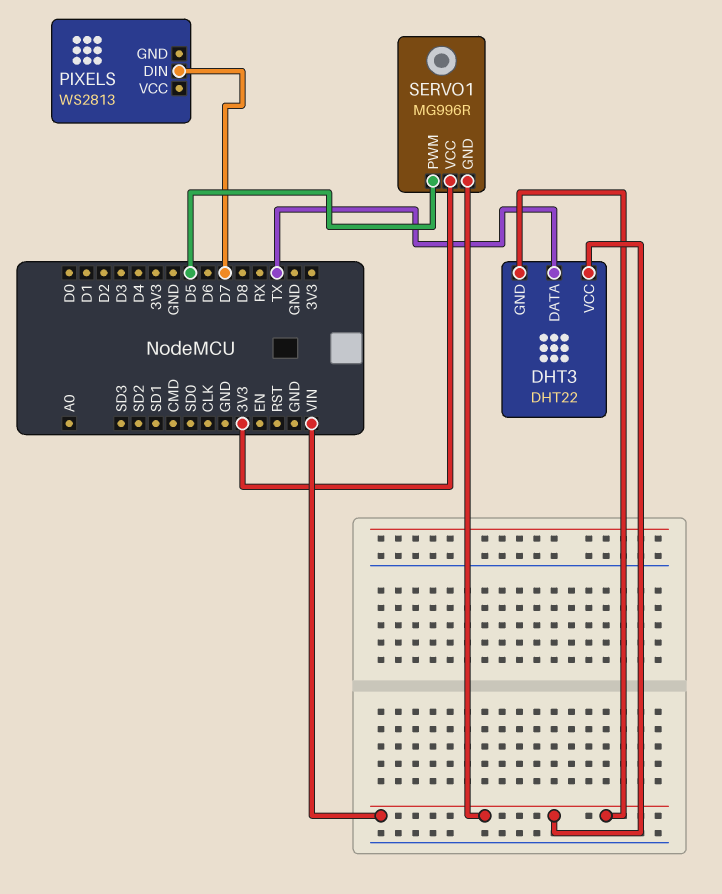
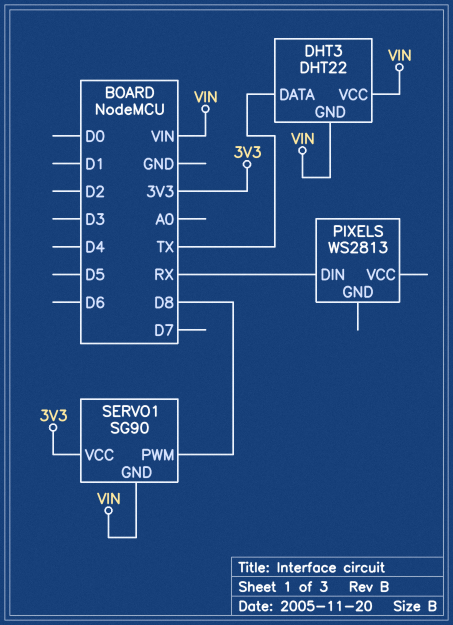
PIXELS pin DIN: D7 -> RX
SERVO1: MG996R -> SG90
SERVO1 pin PWM: D5 -> D8

